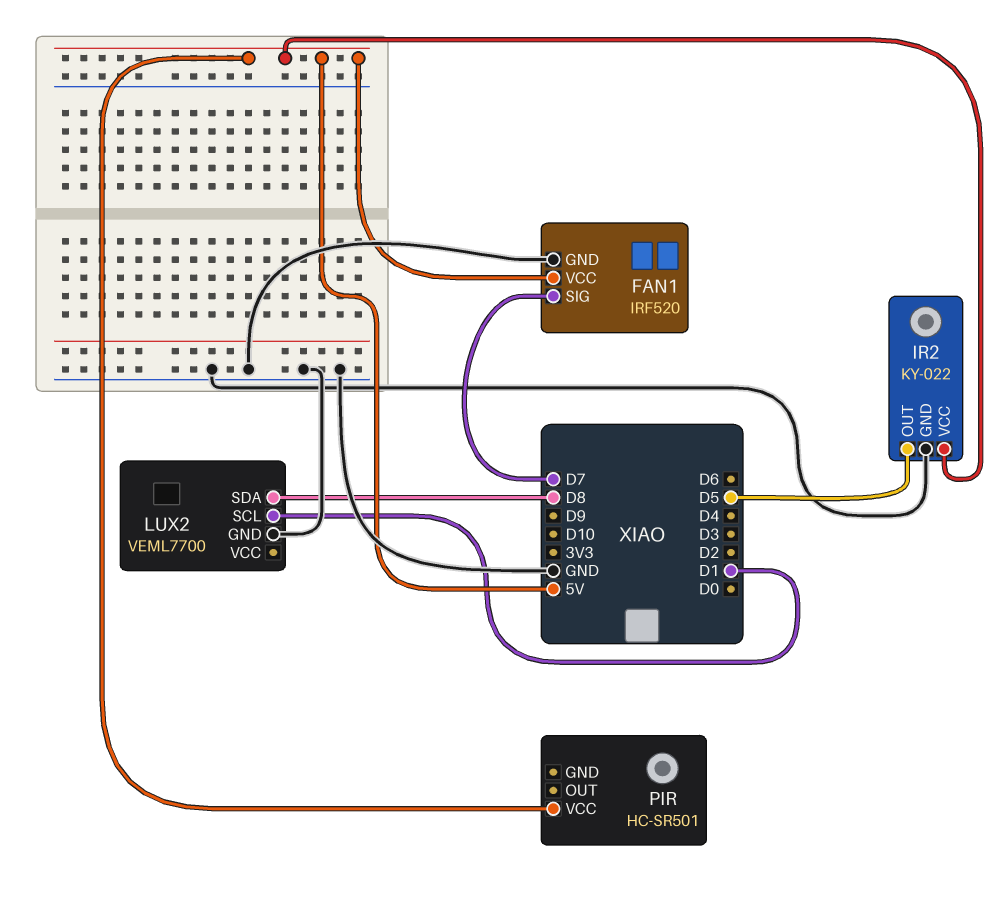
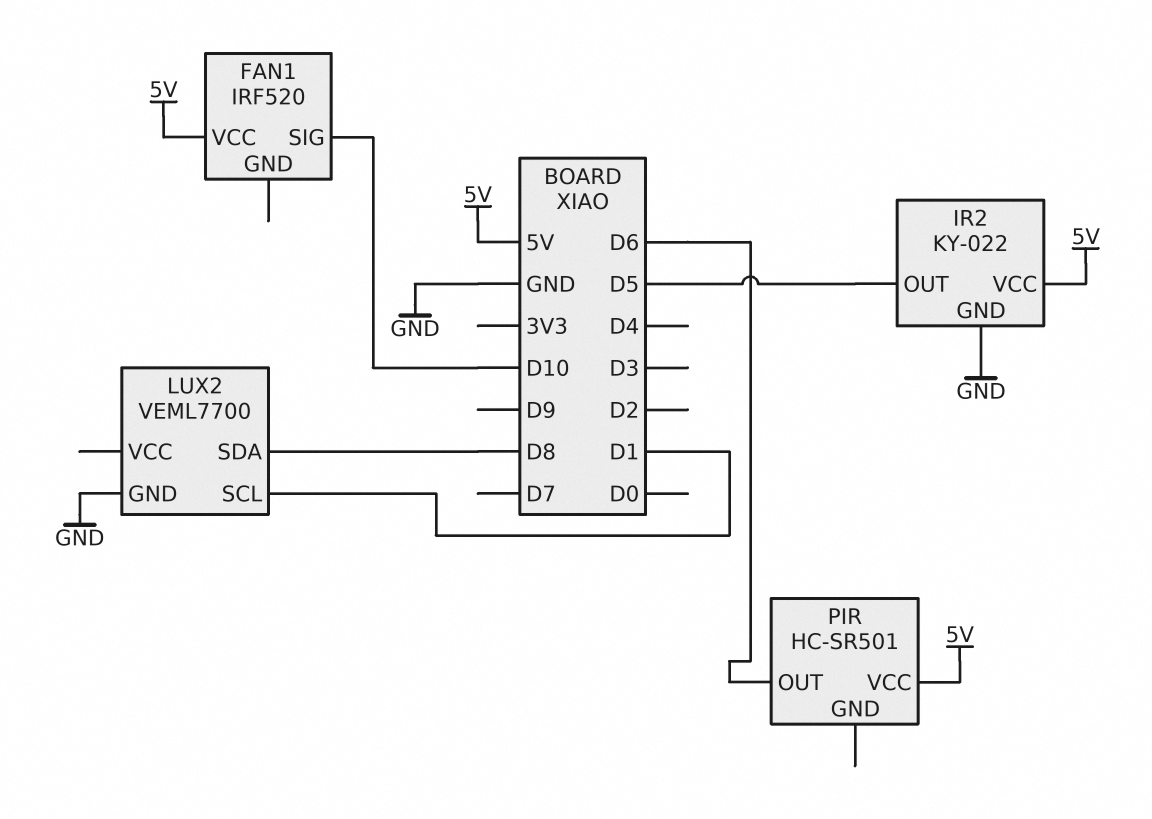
FAN1 pin GND: GND -> none
FAN1 pin SIG: D7 -> D10
PIR pin OUT: none -> D6

